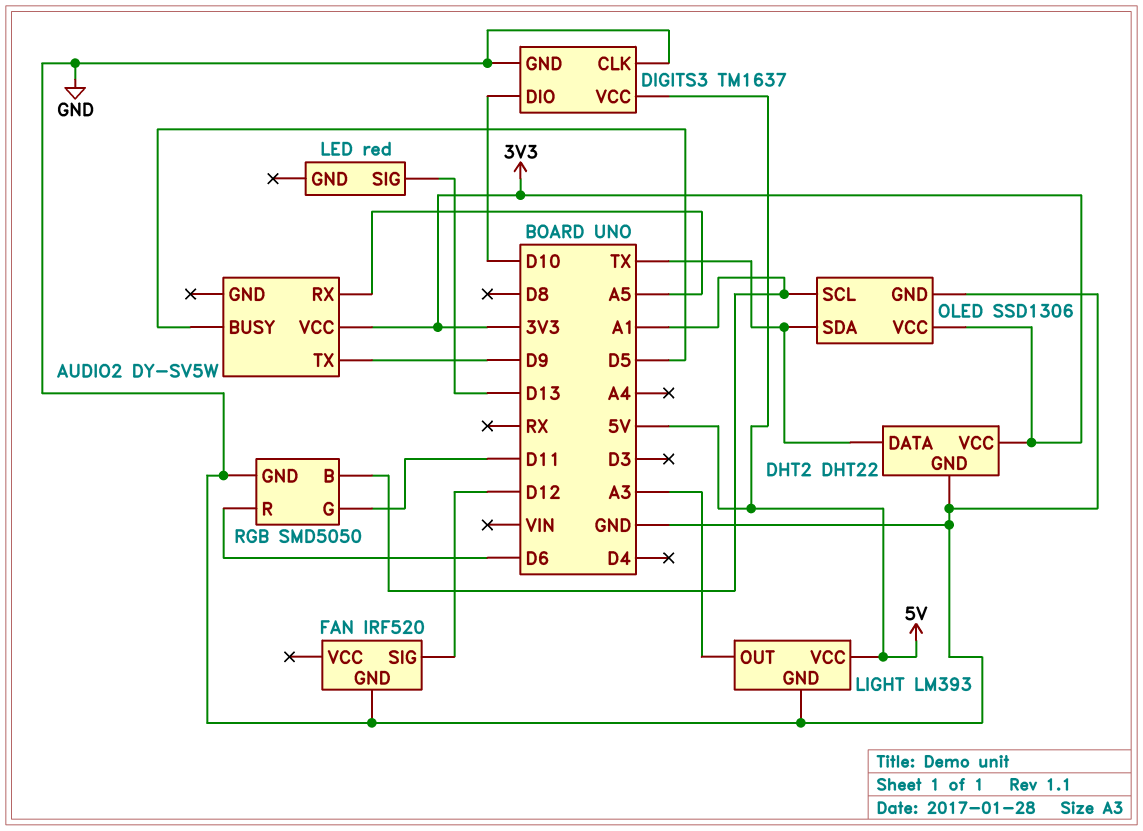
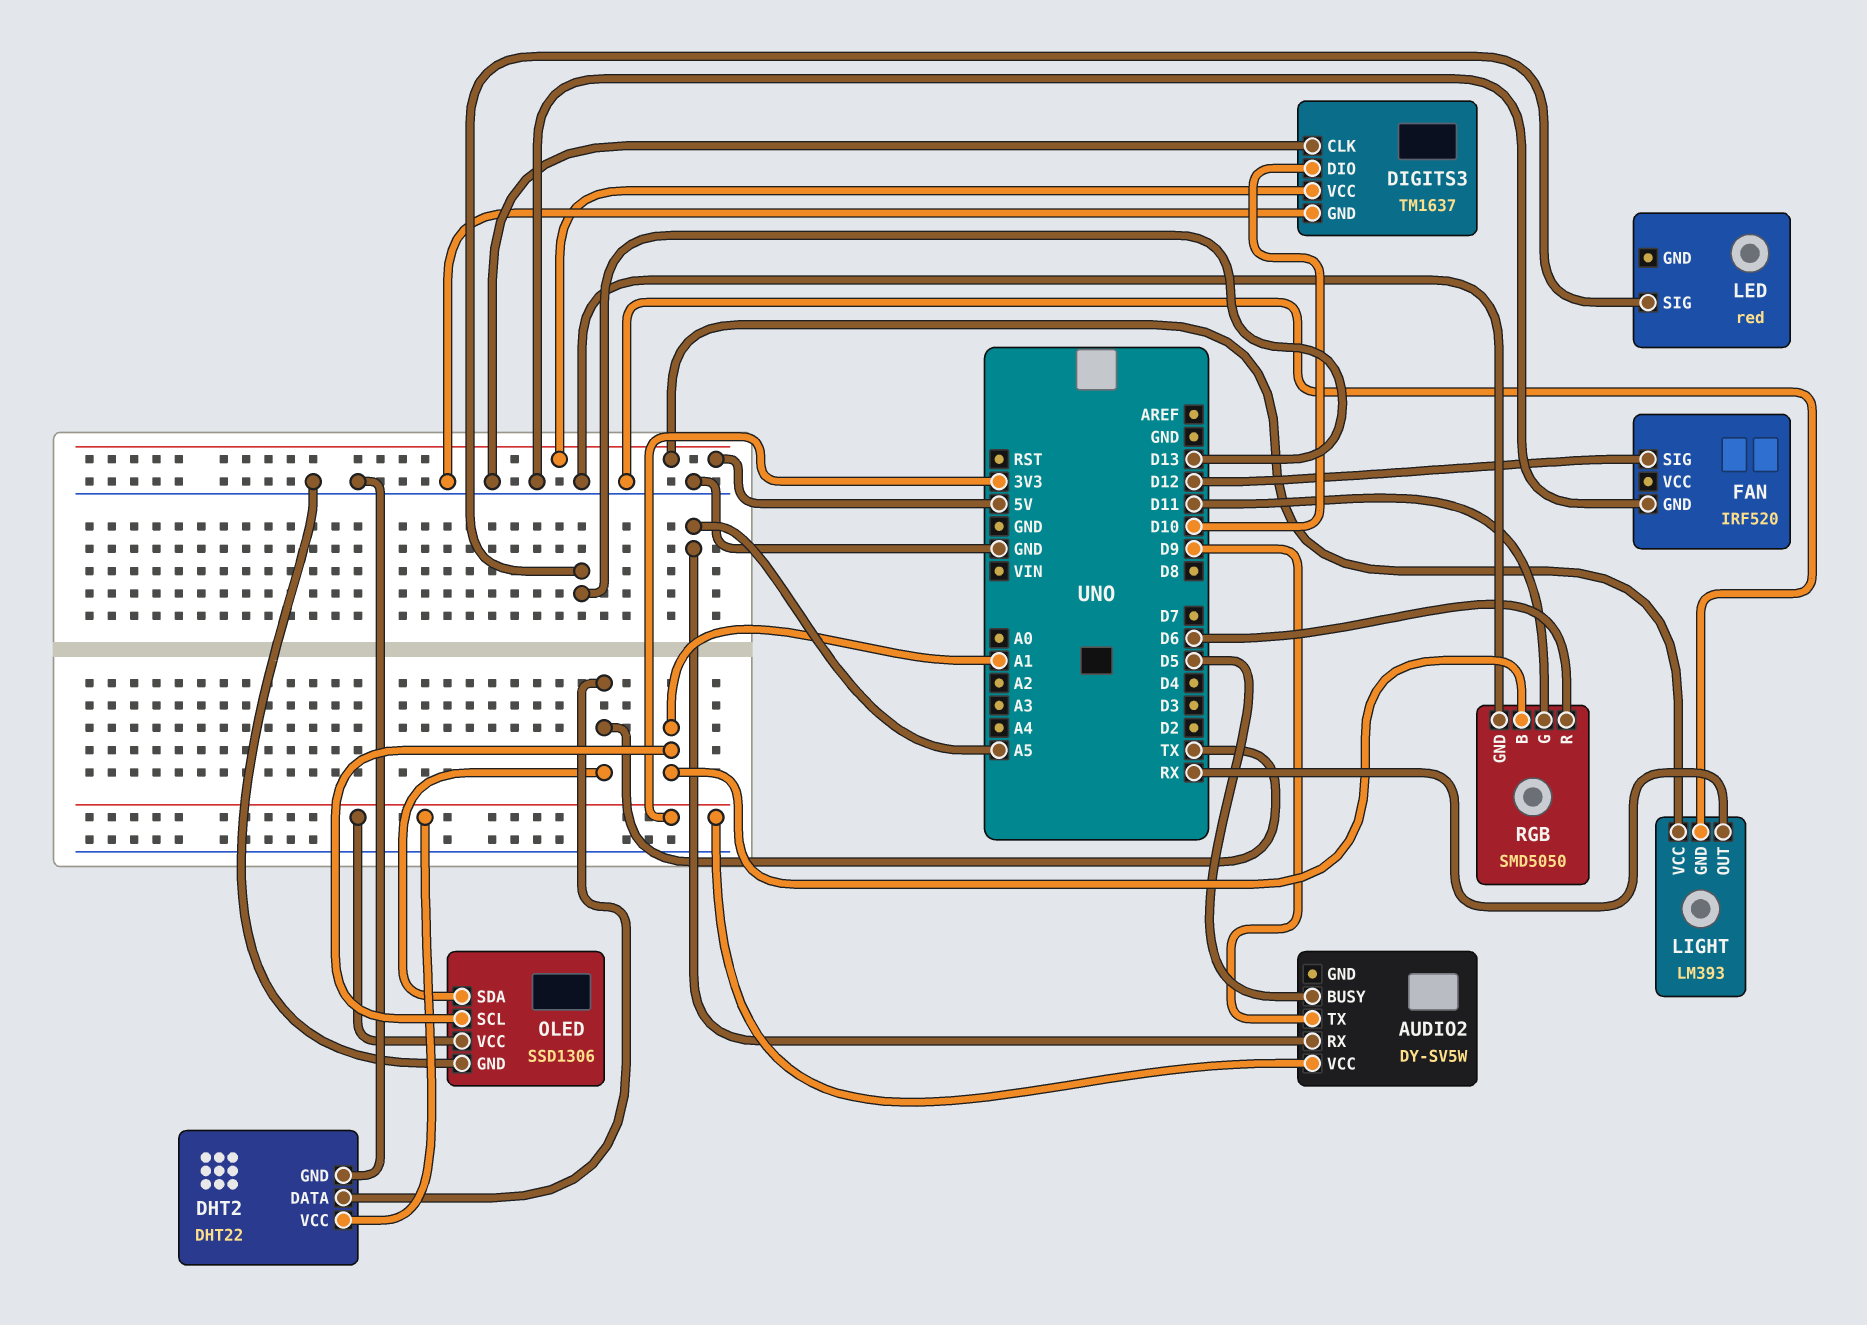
LIGHT pin OUT: A3 -> RX

